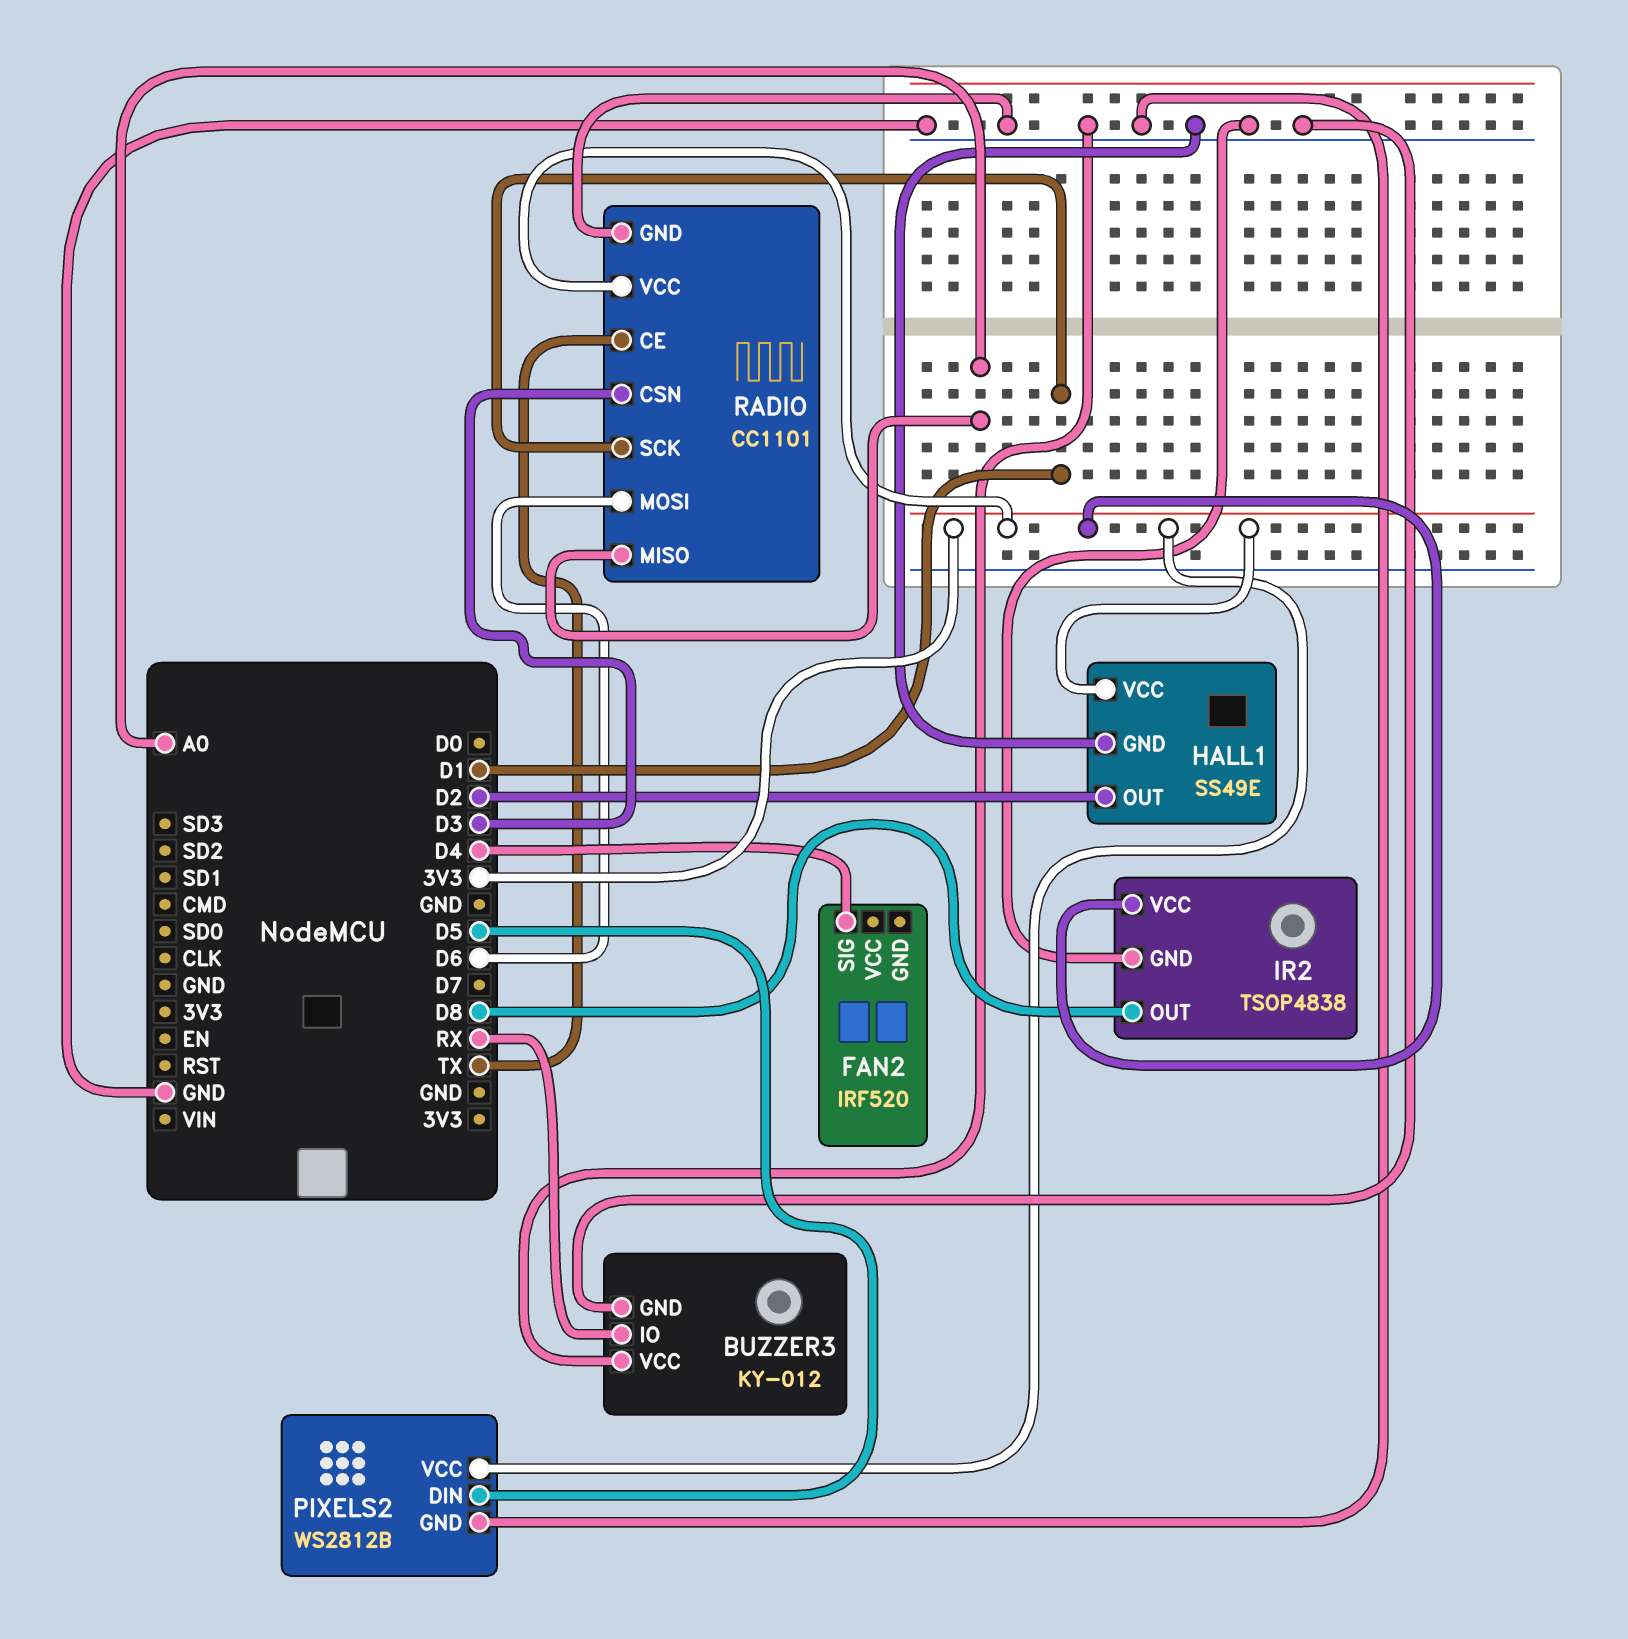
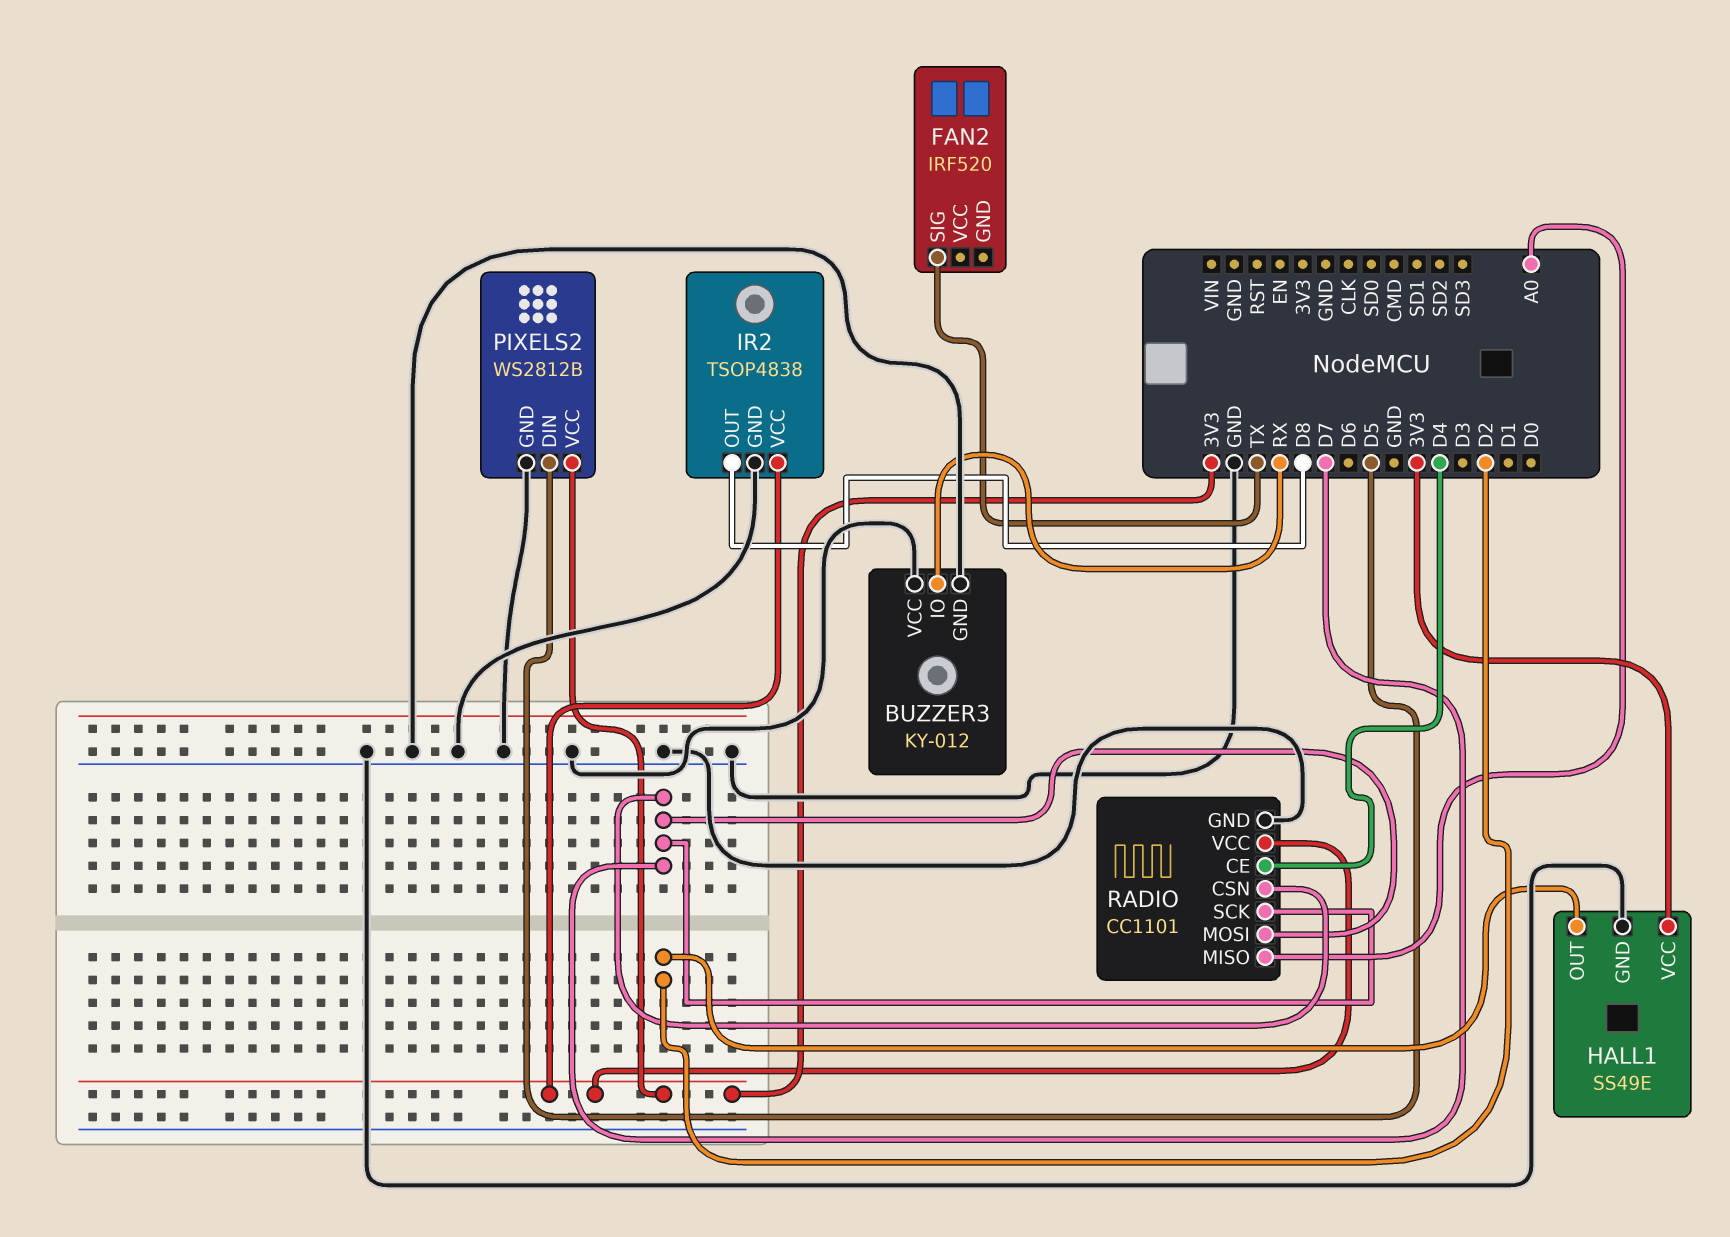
FAN2 pin SIG: D4 -> TX
RADIO pin CE: TX -> D4
RADIO pin CSN: D3 -> D7
RADIO pin MOSI: D6 -> D7
RADIO pin SCK: D1 -> D7

